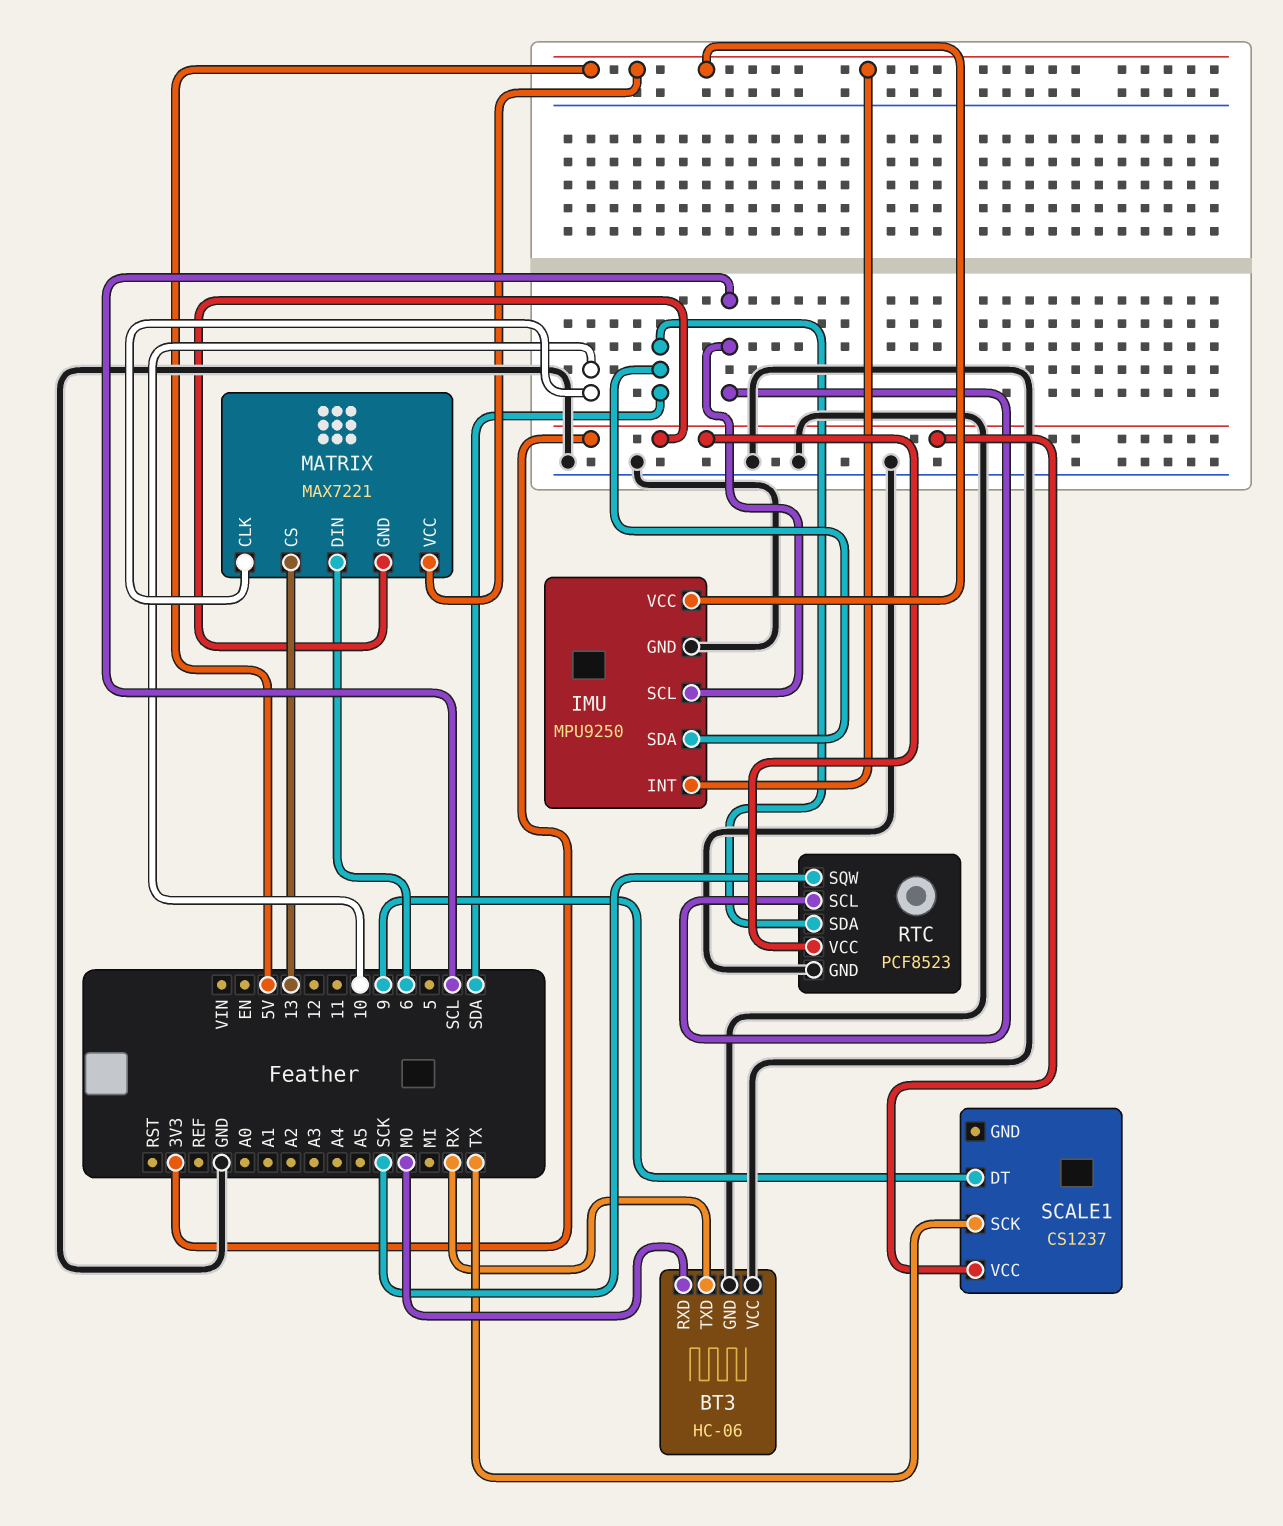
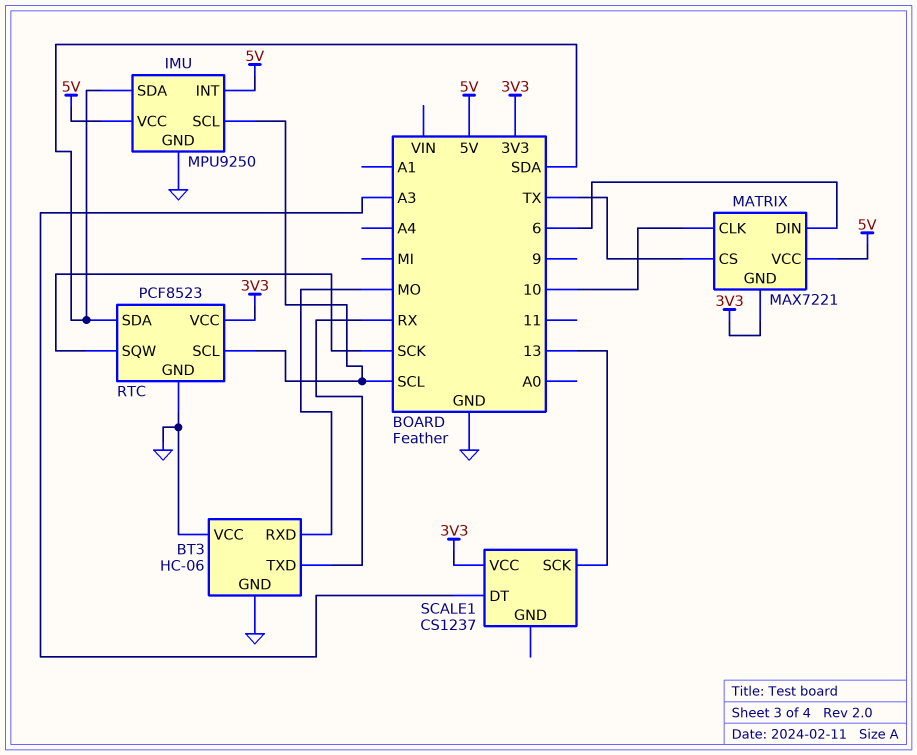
MATRIX pin CS: 13 -> TX
SCALE1 pin DT: 9 -> A3
SCALE1 pin SCK: TX -> 13

